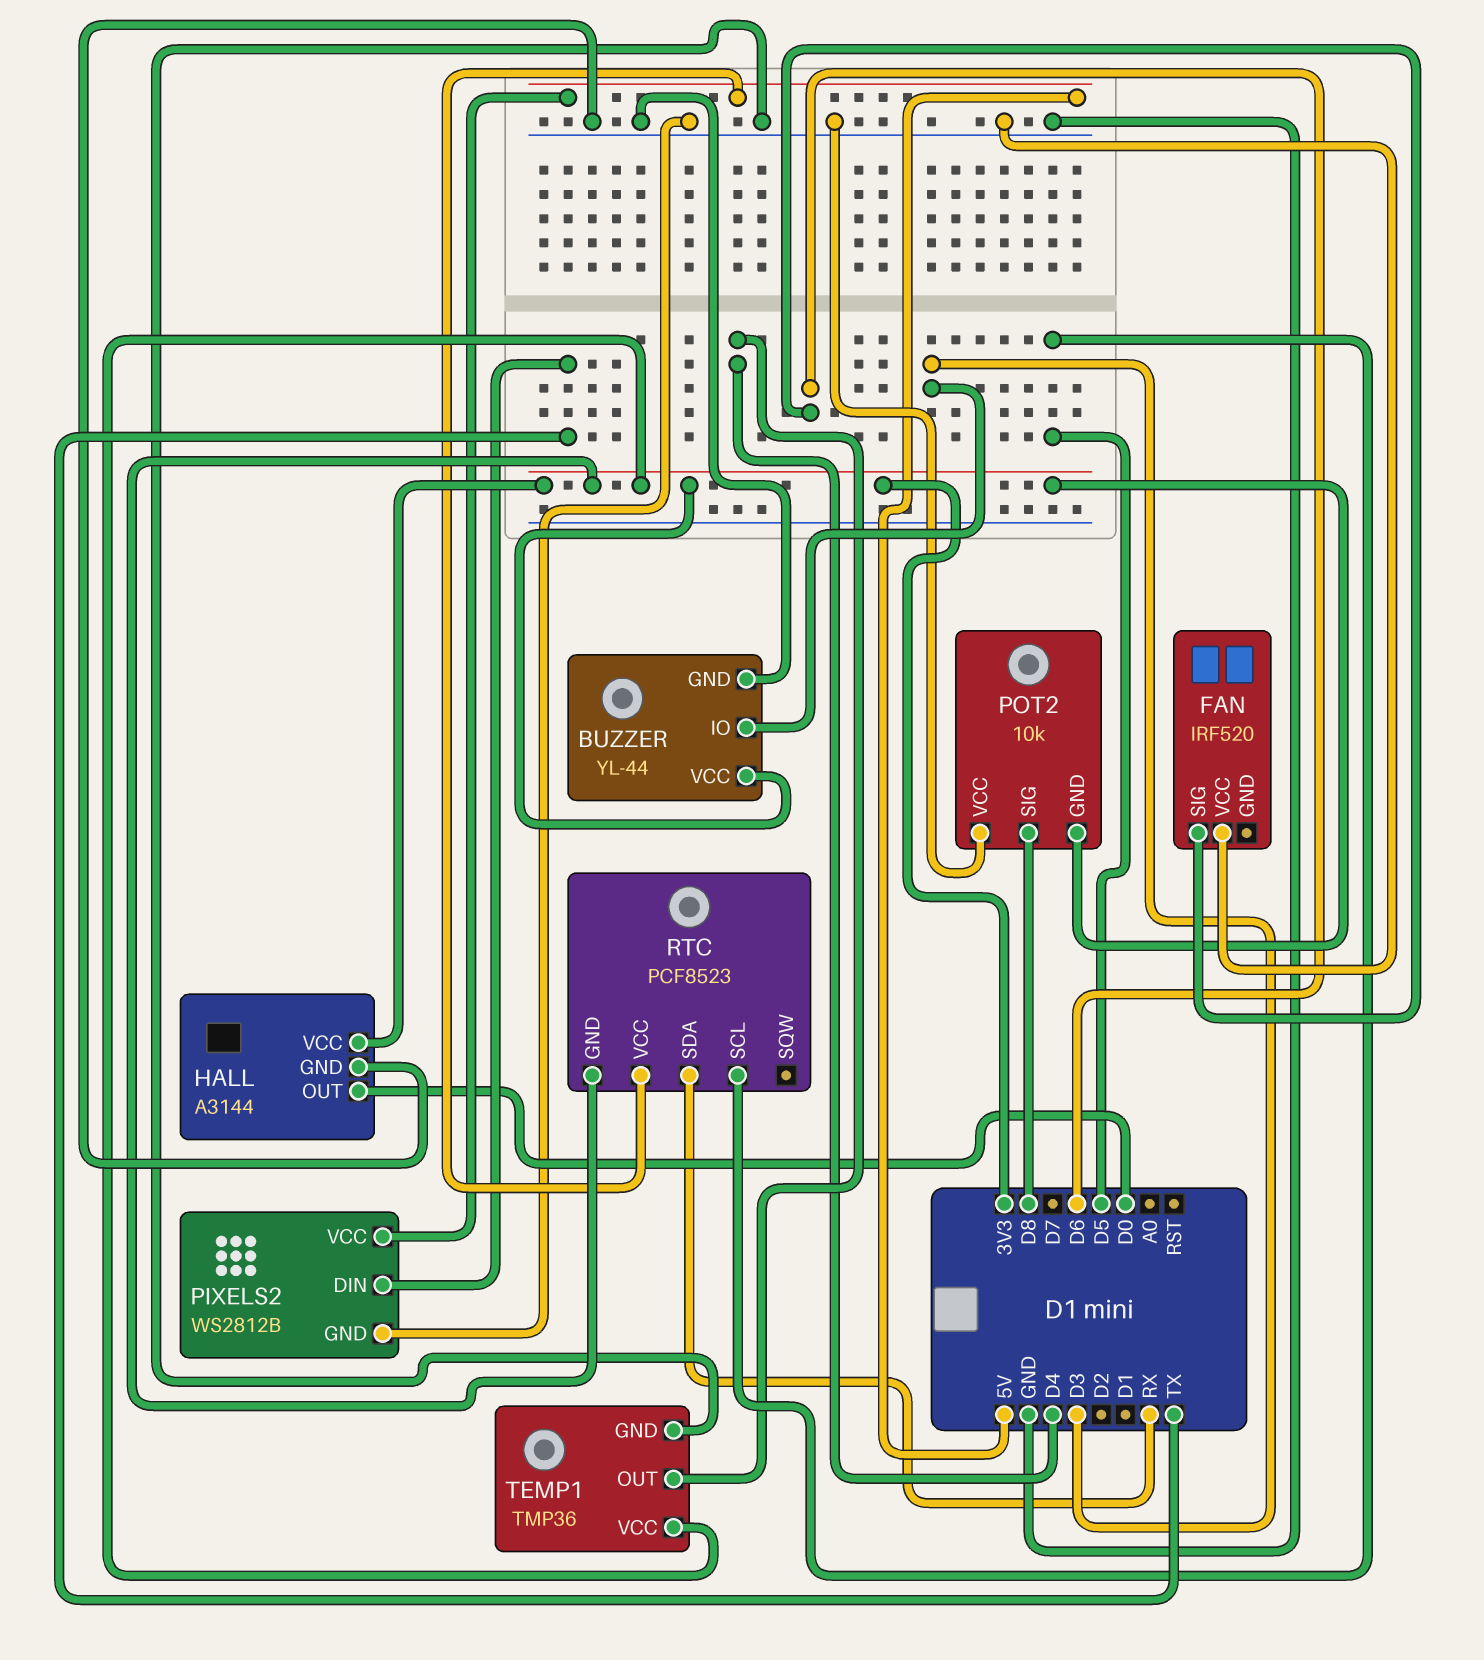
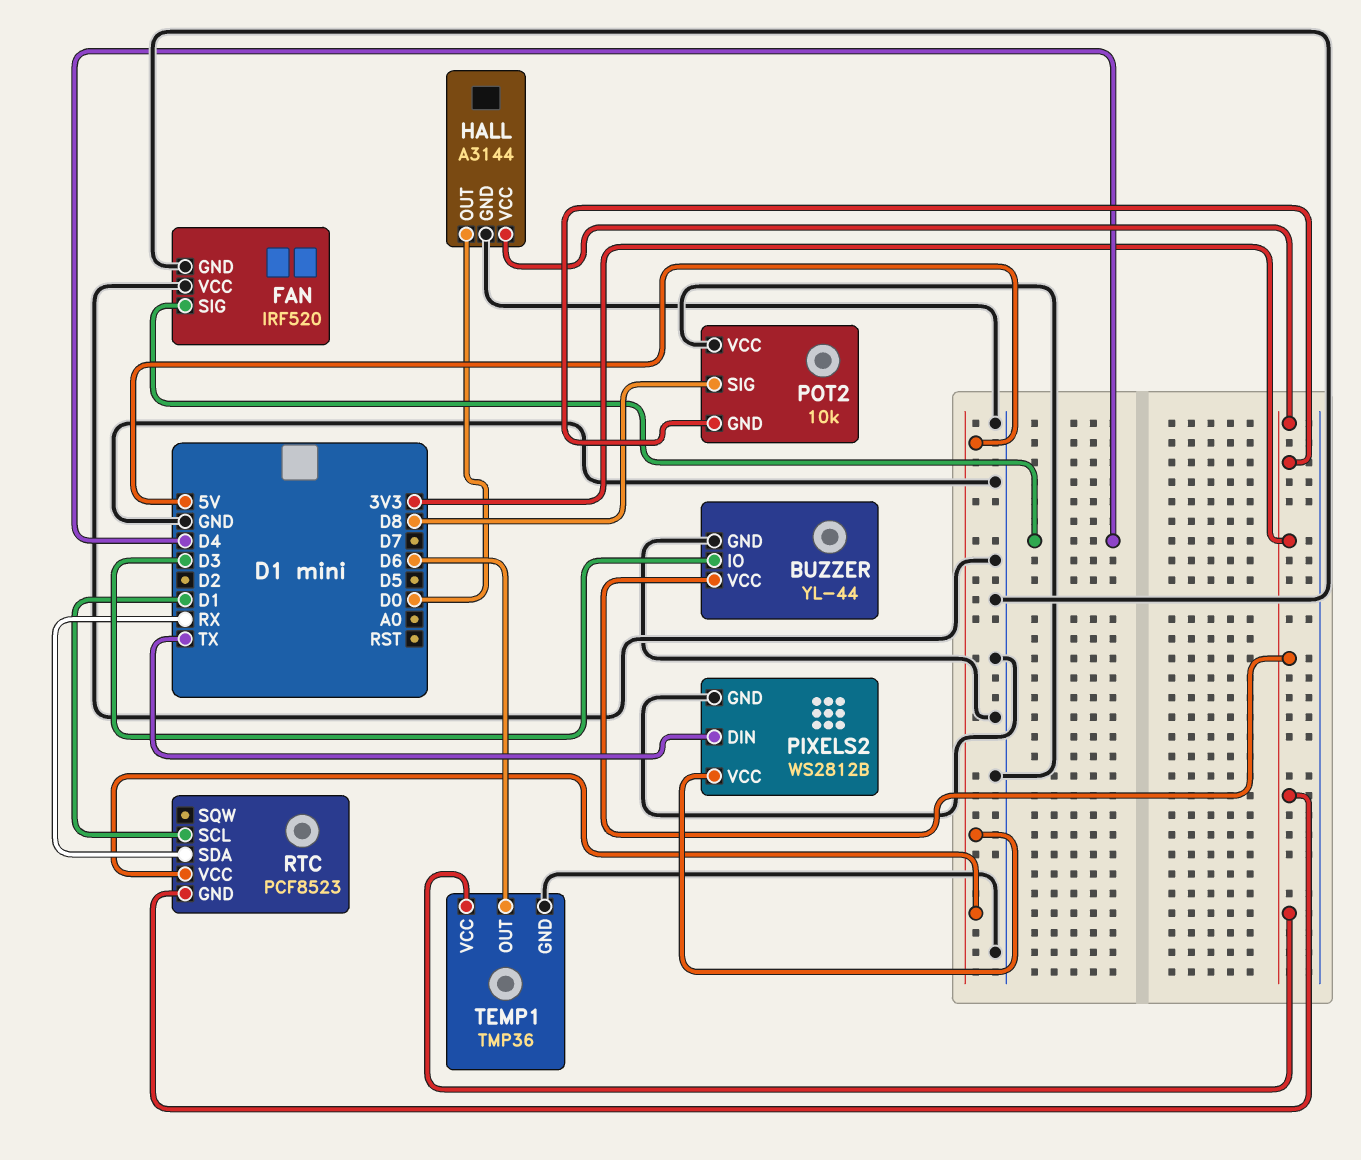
FAN pin GND: none -> GND
FAN pin SIG: D6 -> D4
RTC pin SCL: D5 -> D1
TEMP1 pin OUT: D4 -> D6

